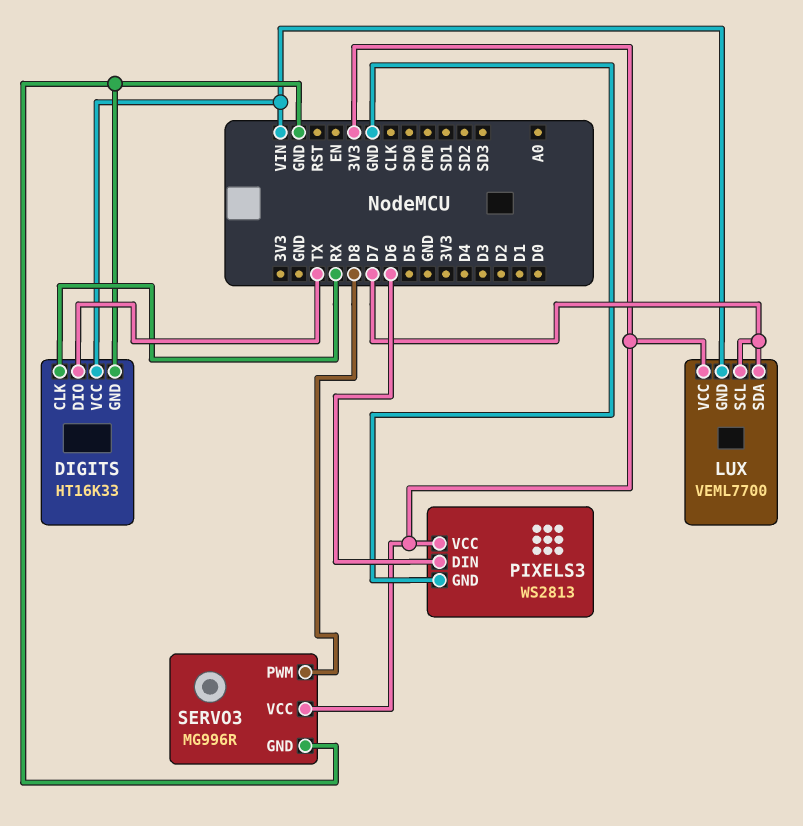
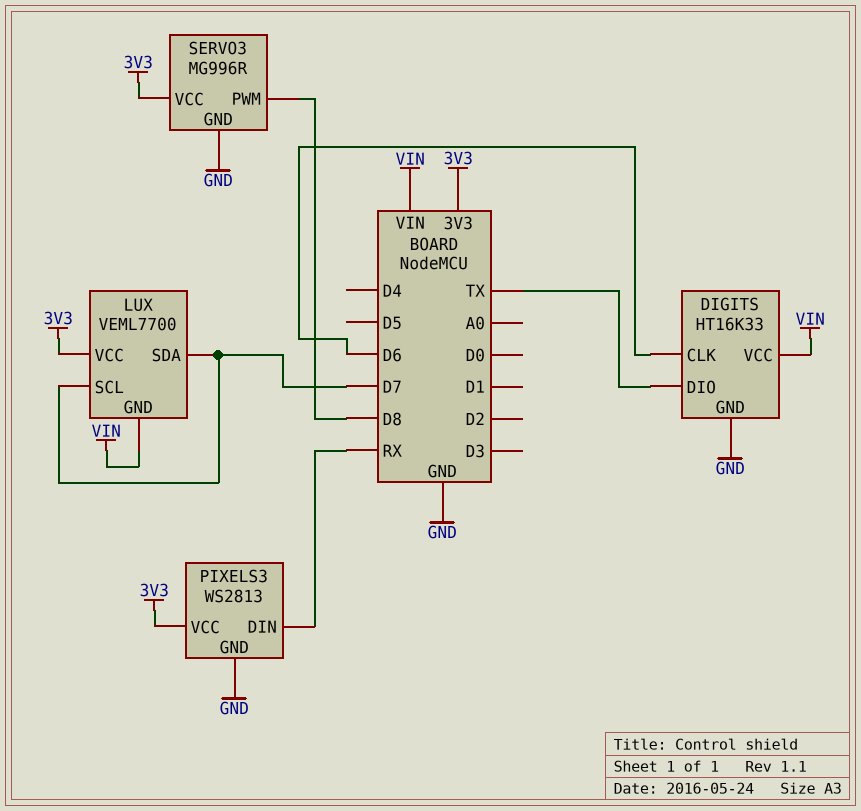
DIGITS pin CLK: RX -> D6
PIXELS3 pin DIN: D6 -> RX

